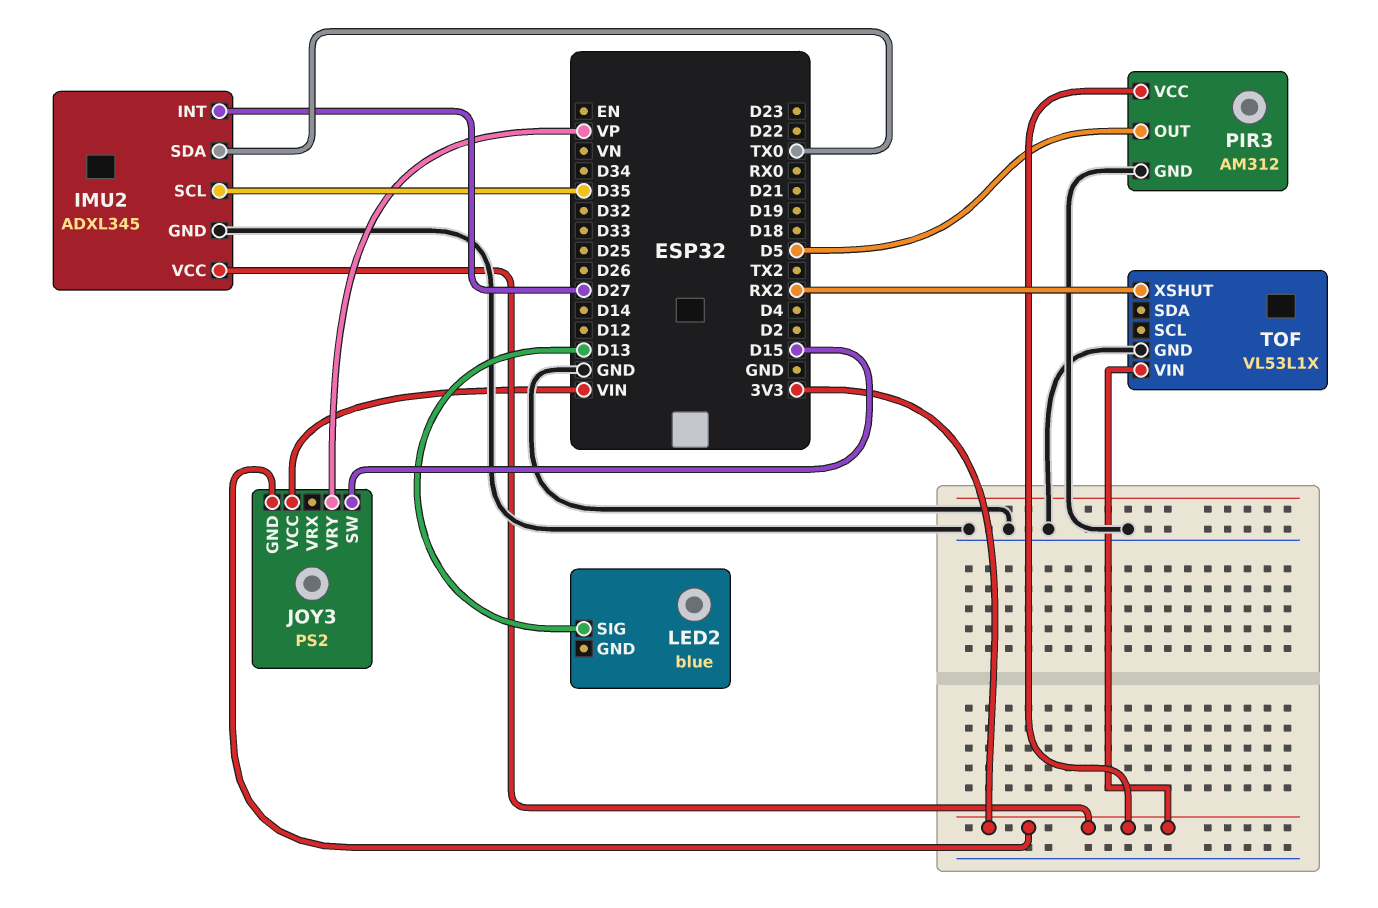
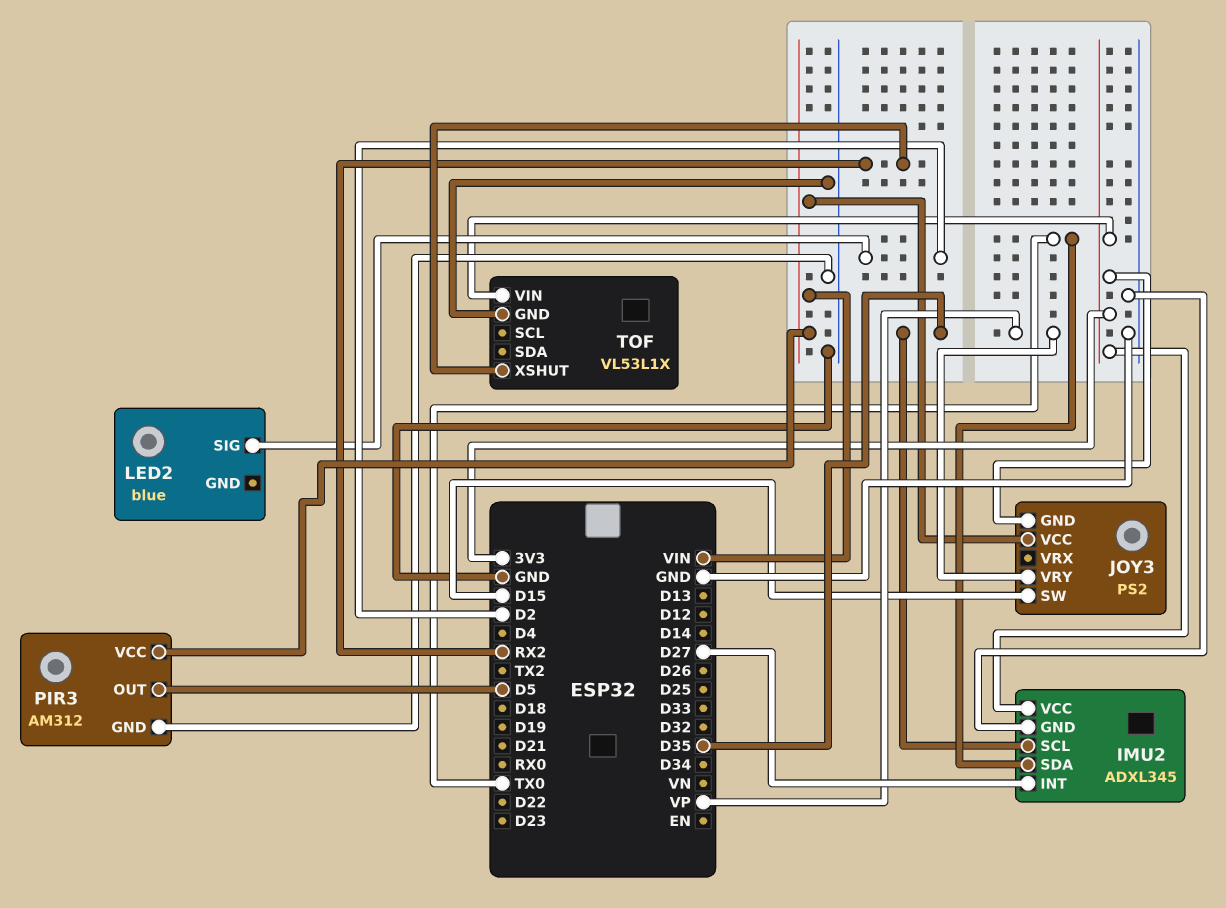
LED2 pin SIG: D13 -> D2
PIR3 pin VCC: 3V3 -> VIN

